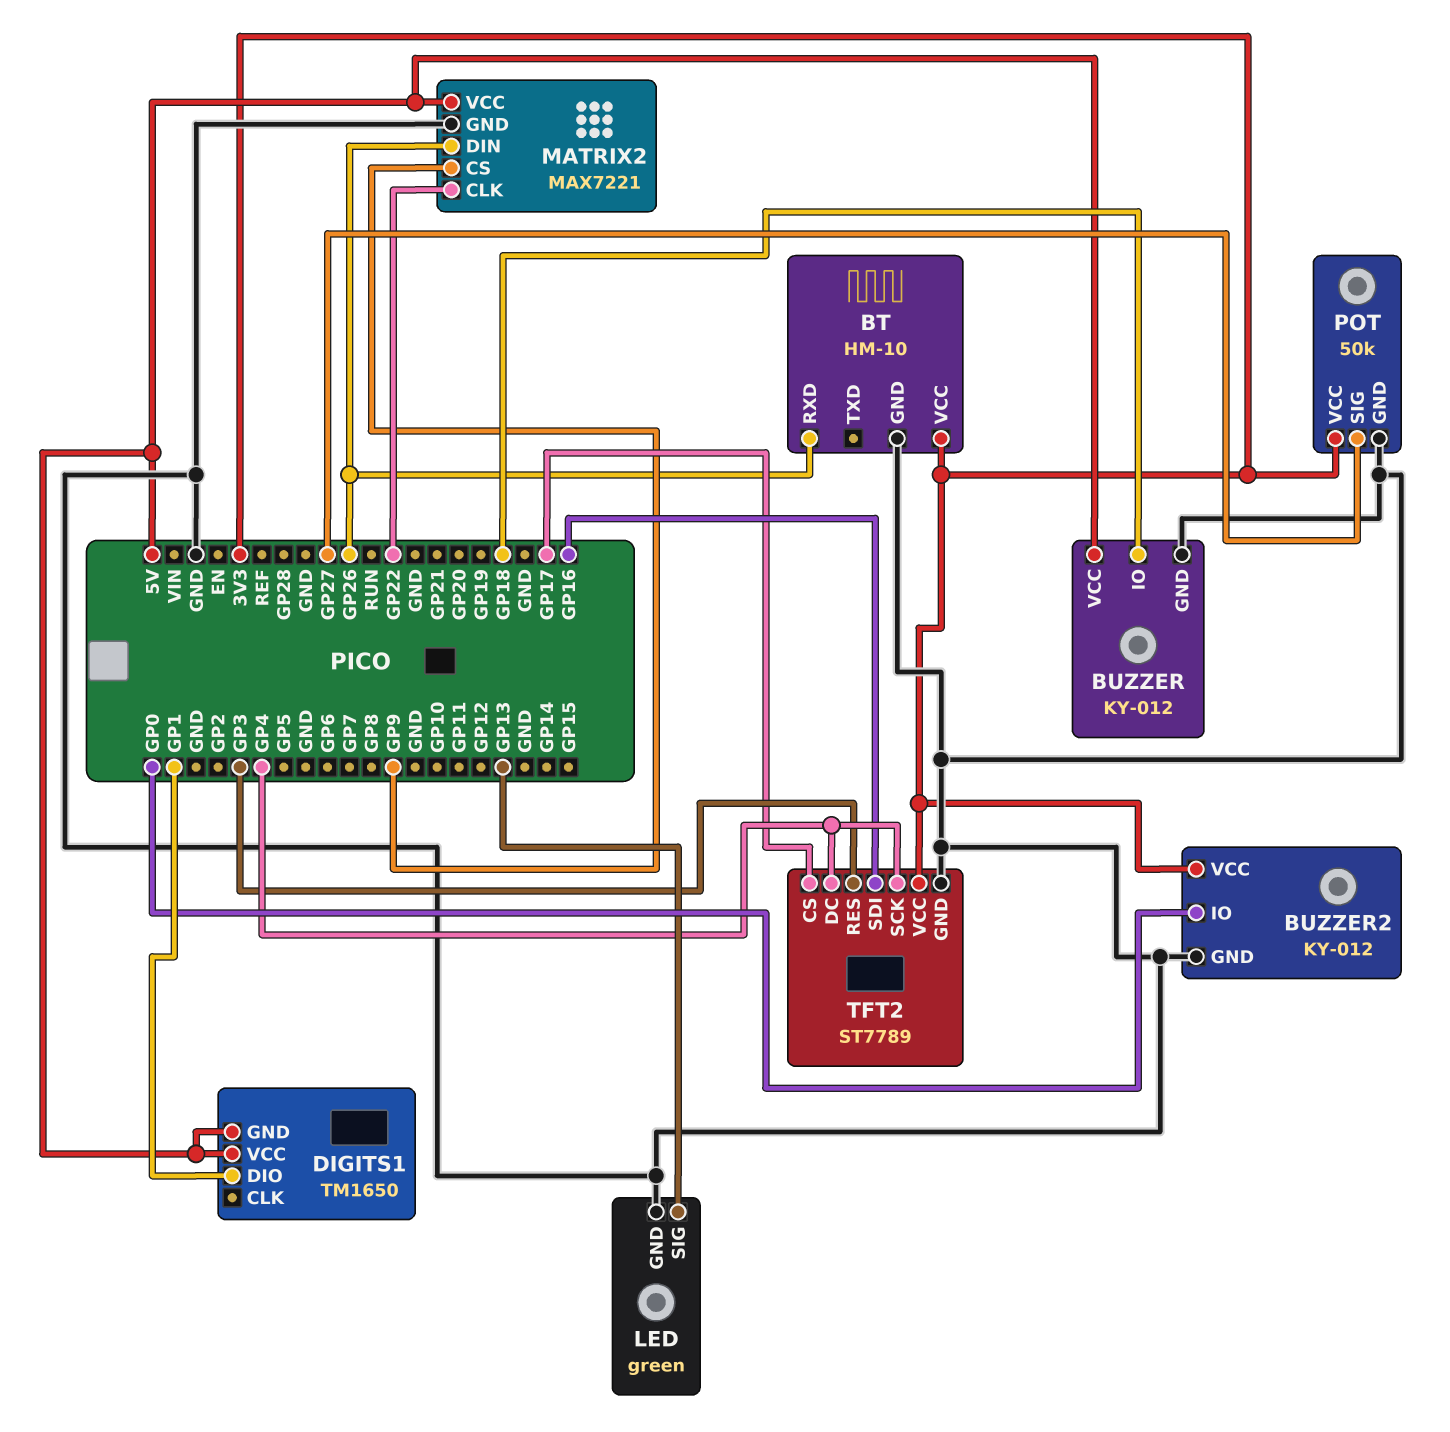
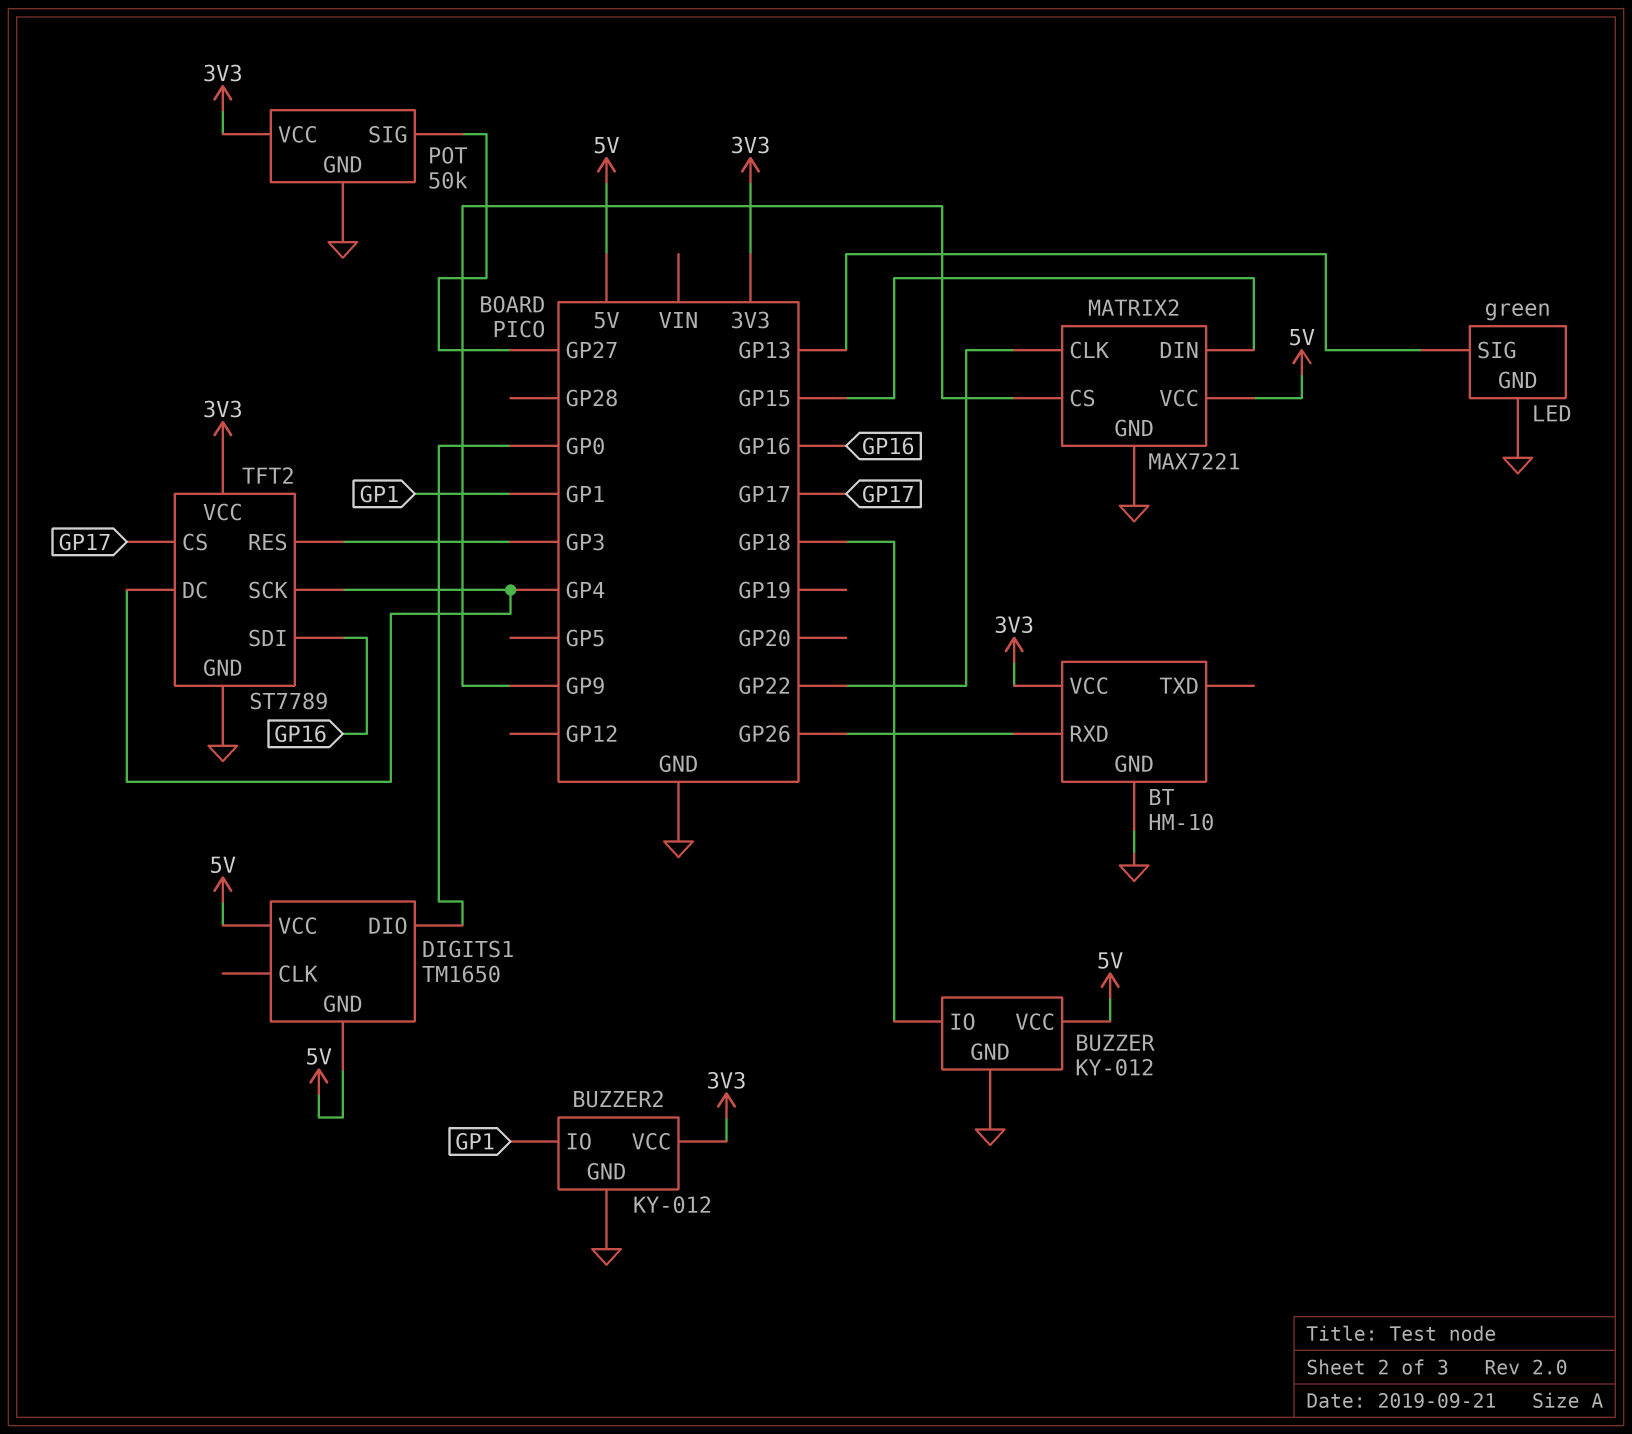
BUZZER2 pin IO: GP0 -> GP1
DIGITS1 pin DIO: GP1 -> GP0
MATRIX2 pin DIN: GP26 -> GP15

